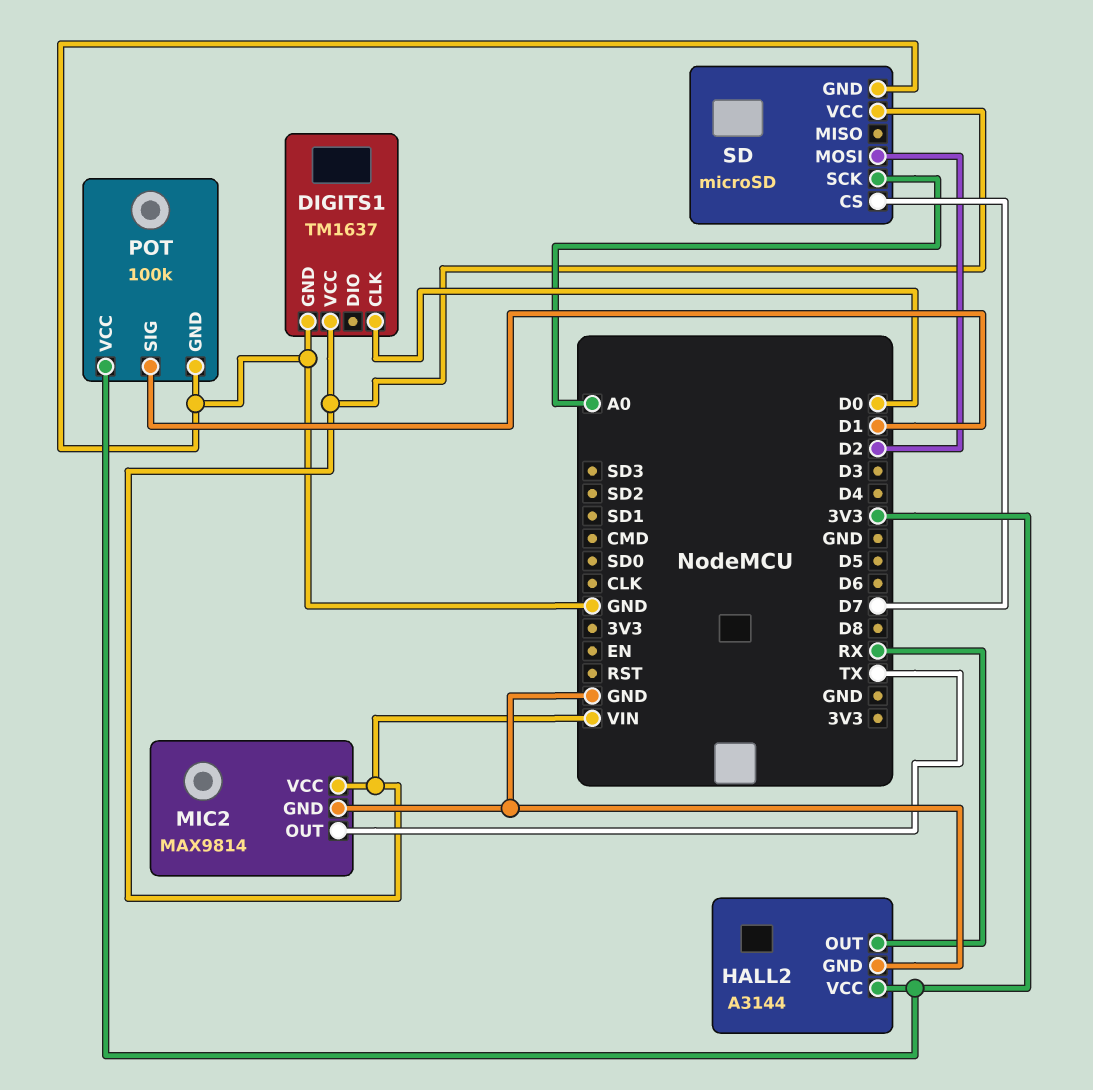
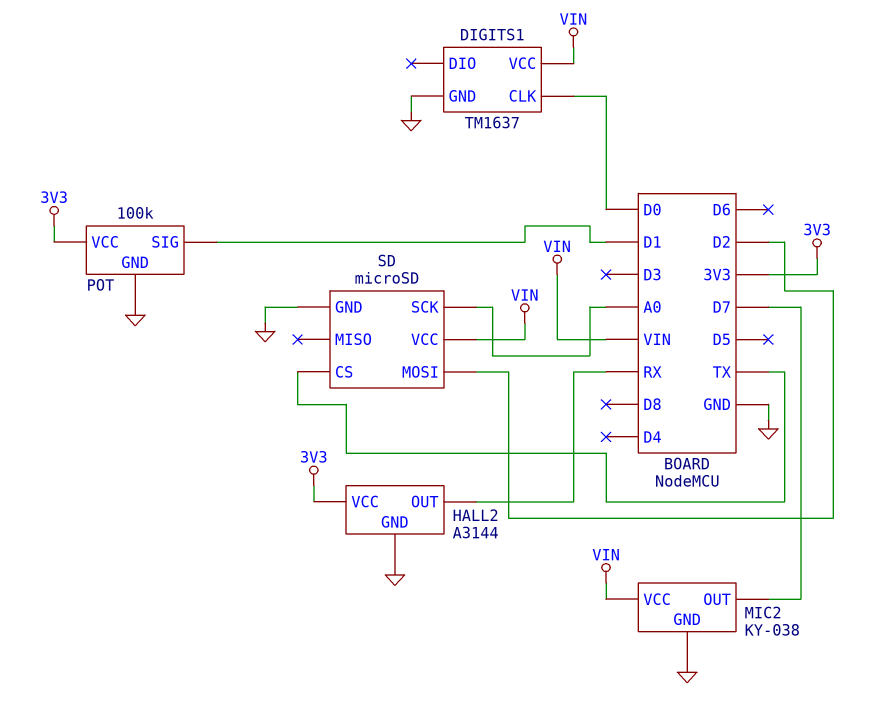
MIC2: MAX9814 -> KY-038
MIC2 pin OUT: TX -> D7
SD pin CS: D7 -> TX

